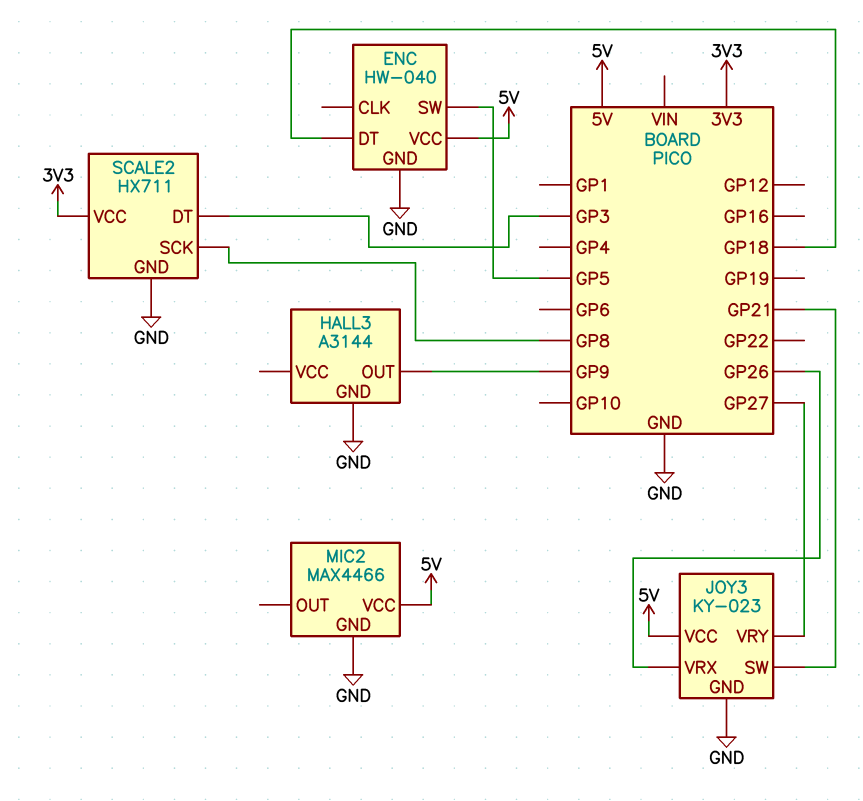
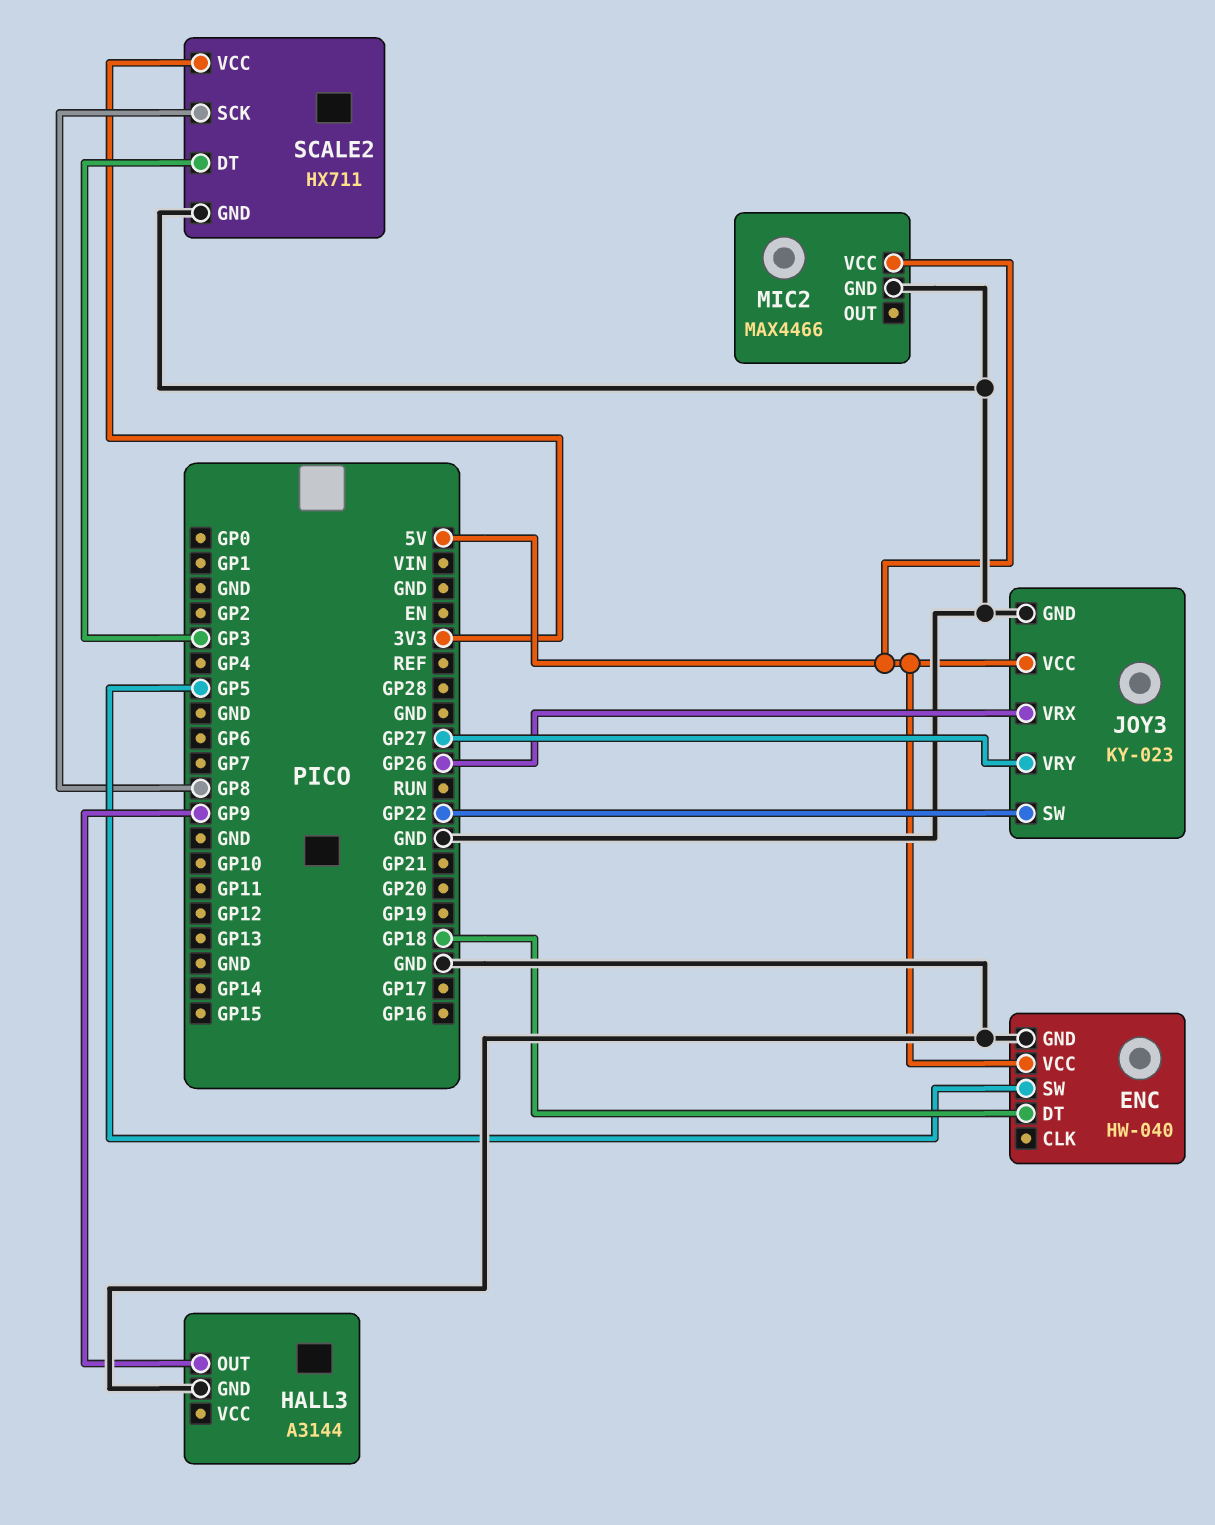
JOY3 pin SW: GP21 -> GP22

